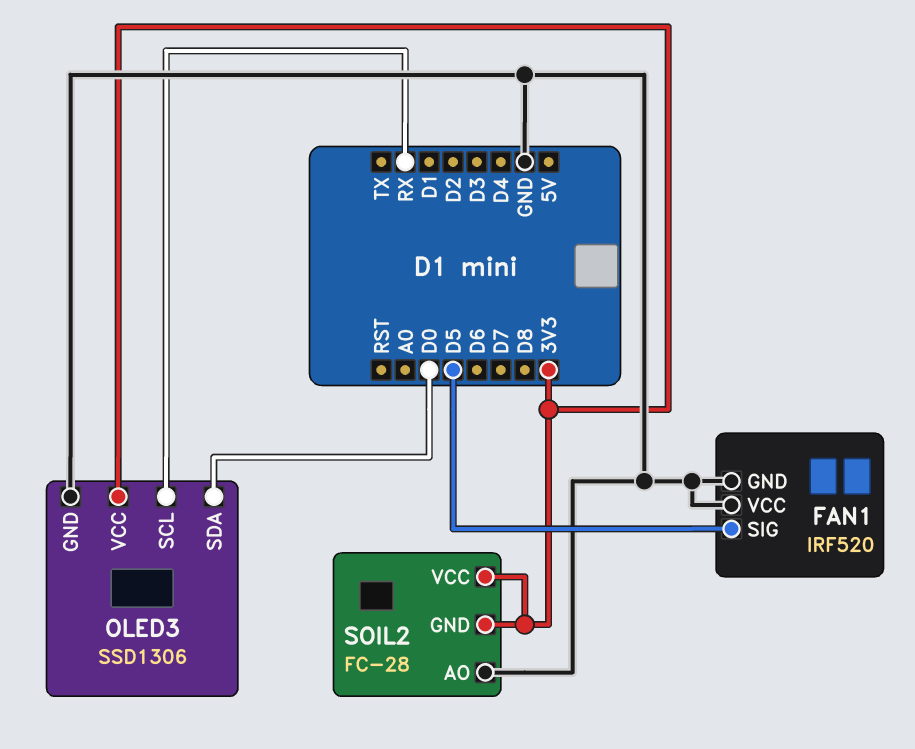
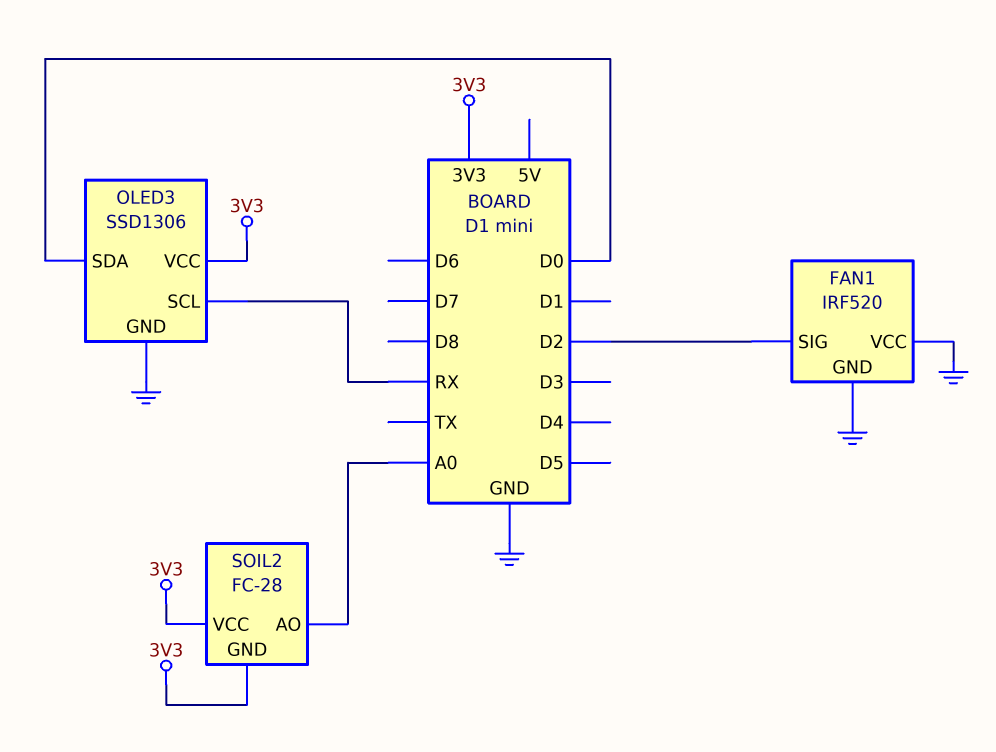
FAN1 pin SIG: D5 -> D2
SOIL2 pin AO: GND -> A0

